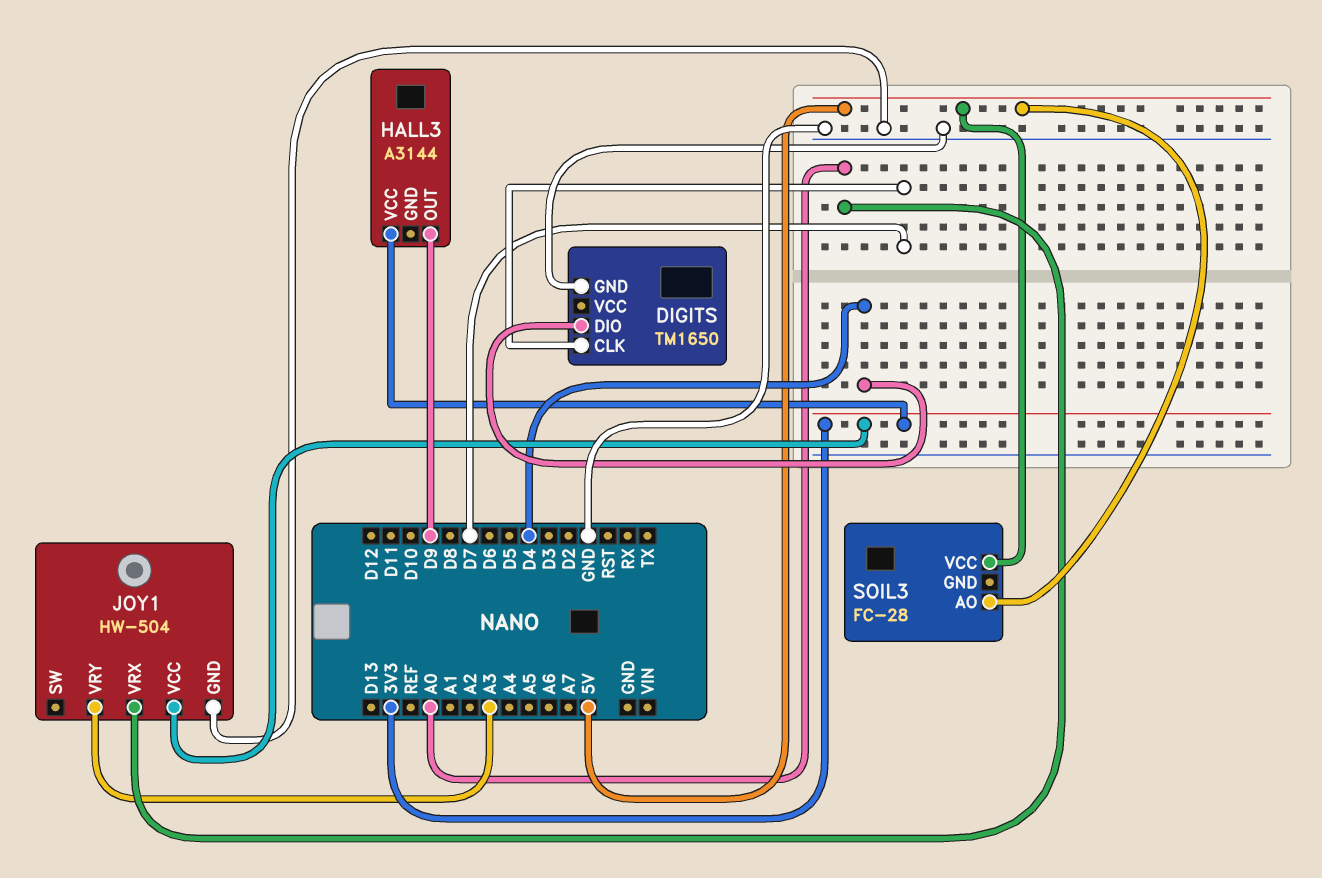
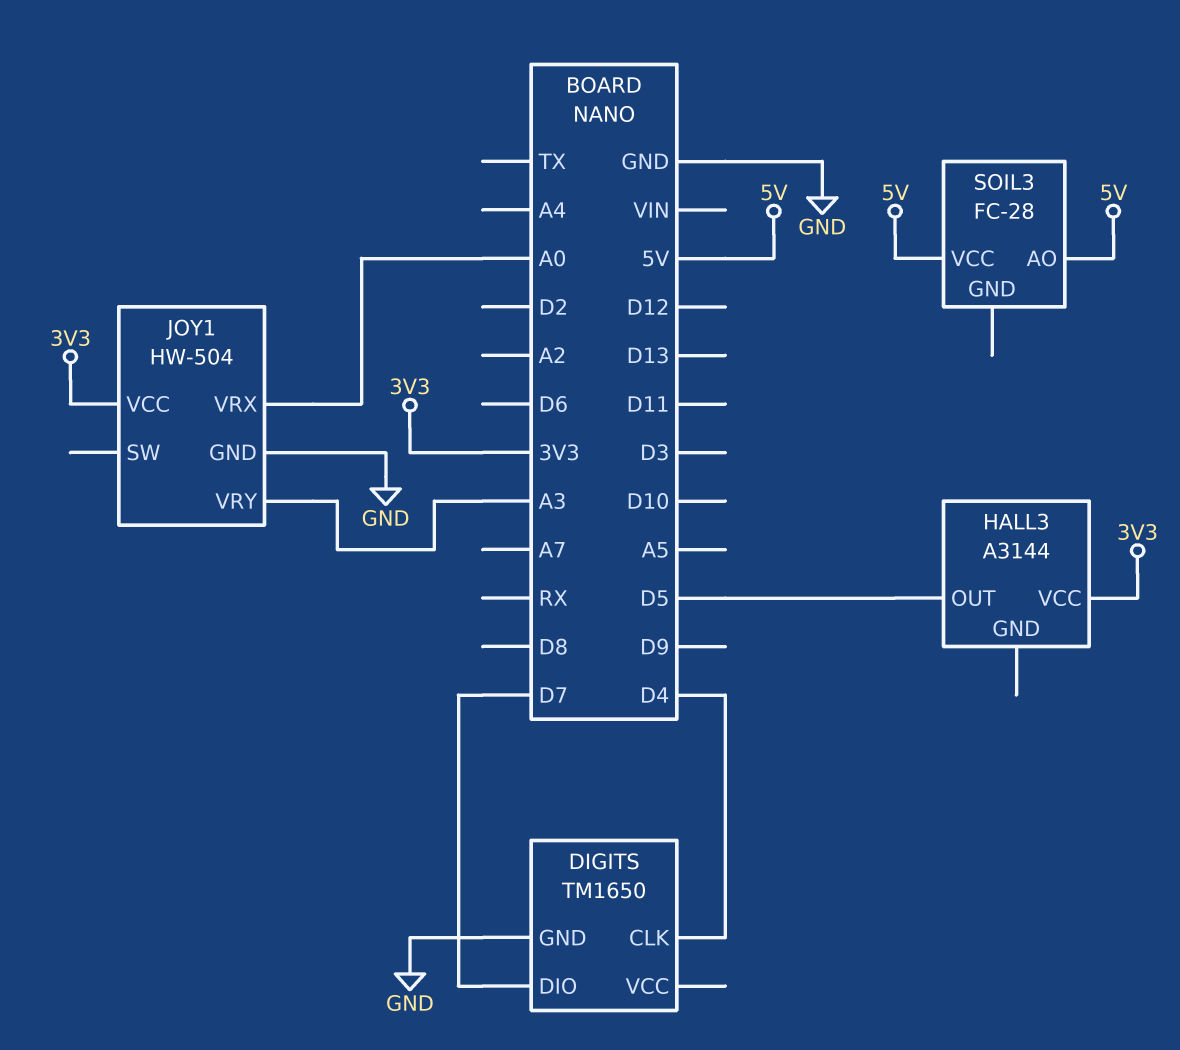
DIGITS pin CLK: D7 -> D4
DIGITS pin DIO: D4 -> D7
HALL3 pin OUT: D9 -> D5

